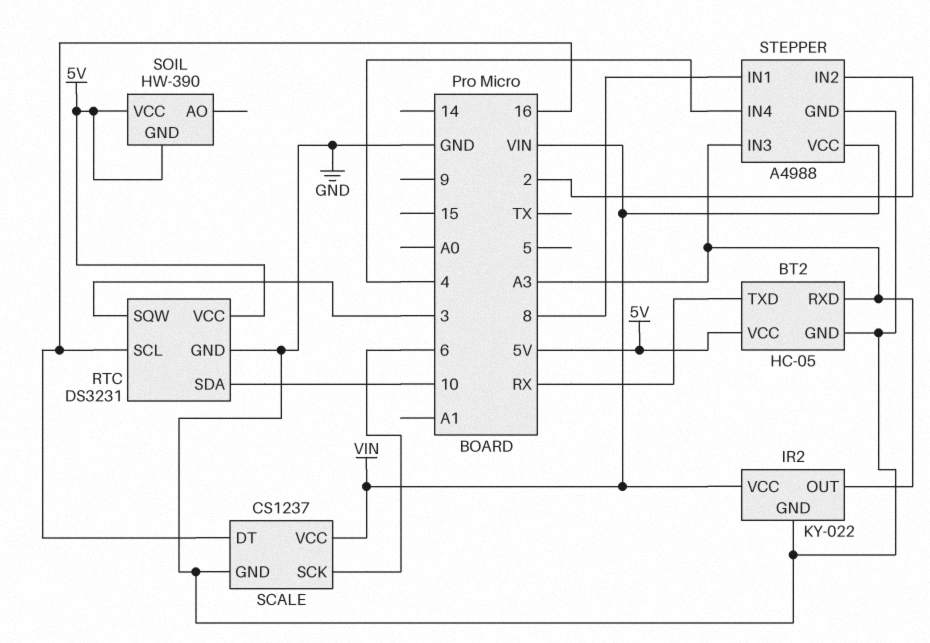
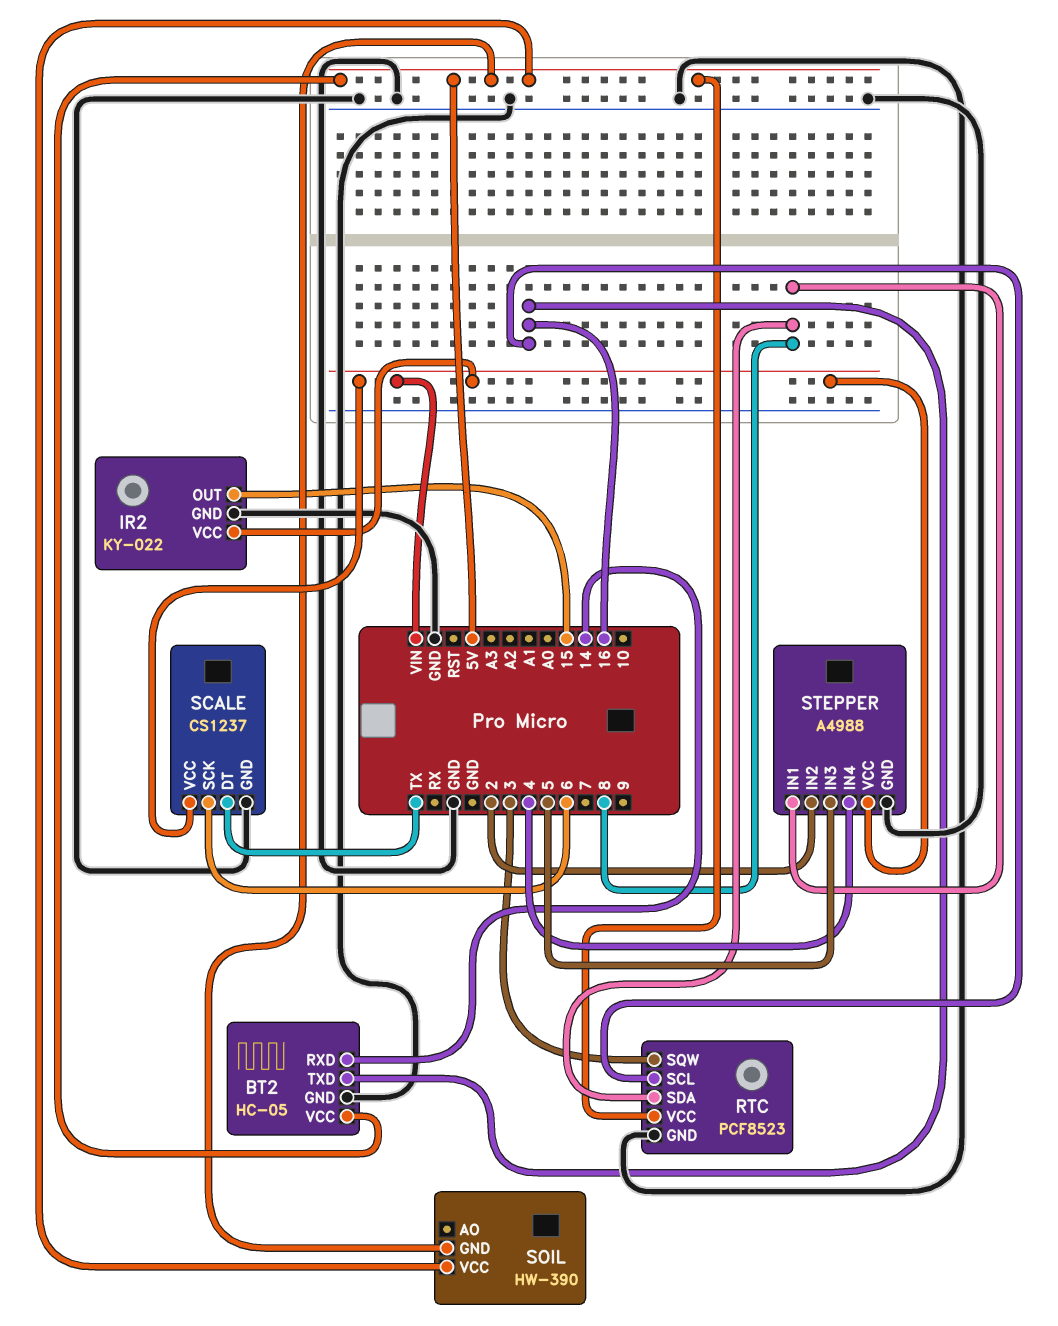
BT2 pin RXD: A3 -> 14
BT2 pin TXD: RX -> 16
IR2 pin OUT: A3 -> 15
RTC: DS3231 -> PCF8523
RTC pin SDA: 10 -> 8
SCALE pin DT: 16 -> TX
STEPPER pin IN3: A3 -> 5

